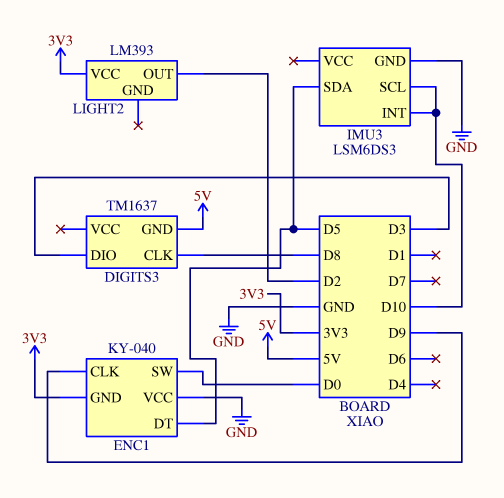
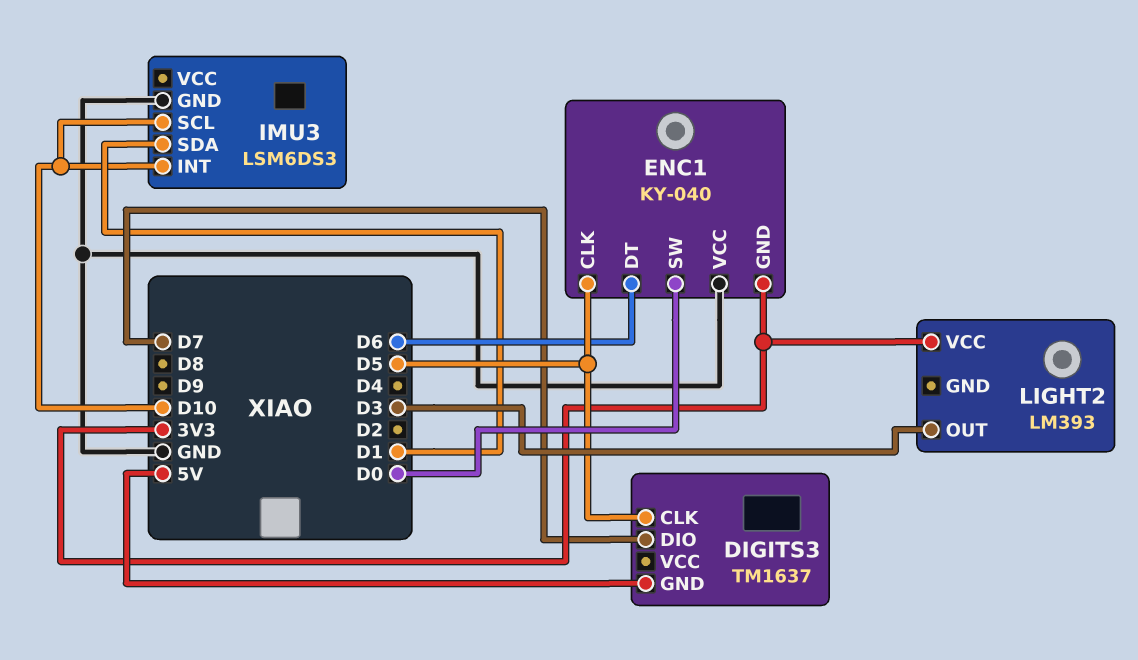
DIGITS3 pin CLK: D8 -> D5
DIGITS3 pin DIO: D3 -> D7
ENC1 pin CLK: D9 -> D5
ENC1 pin DT: D5 -> D6
IMU3 pin SDA: D5 -> D1
LIGHT2 pin OUT: D2 -> D3

